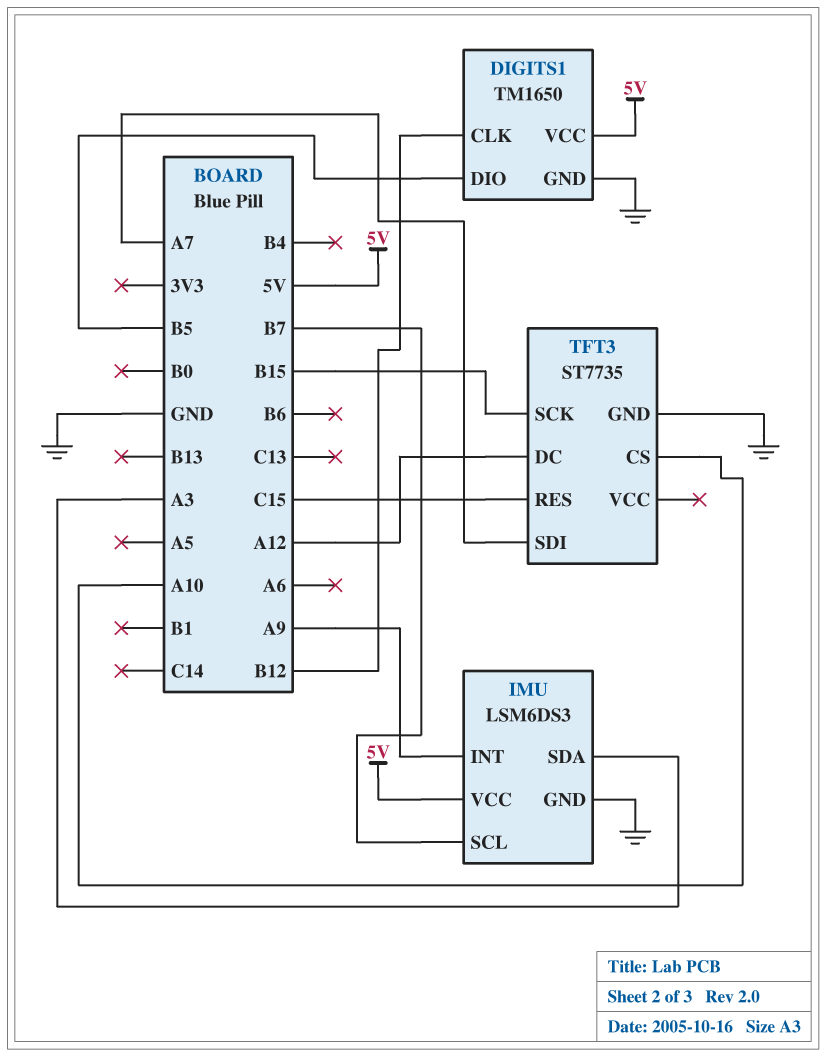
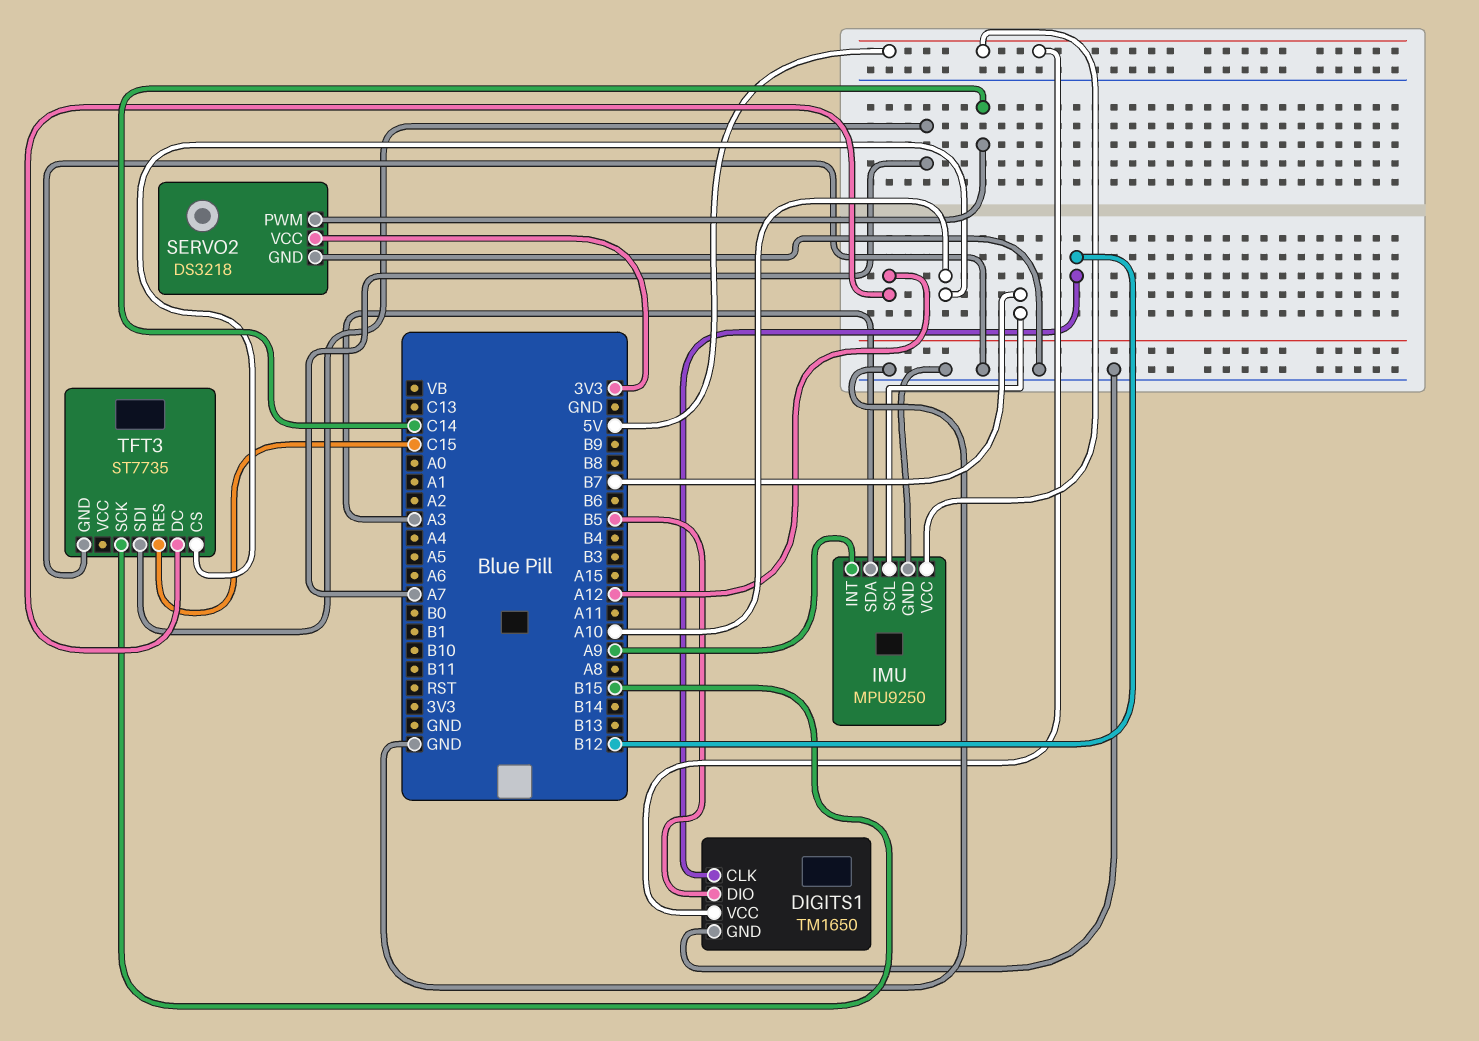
IMU: LSM6DS3 -> MPU9250
SERVO2: none -> DS3218
SERVO2 pin GND: none -> GND
SERVO2 pin PWM: none -> C14
SERVO2 pin VCC: none -> 3V3

